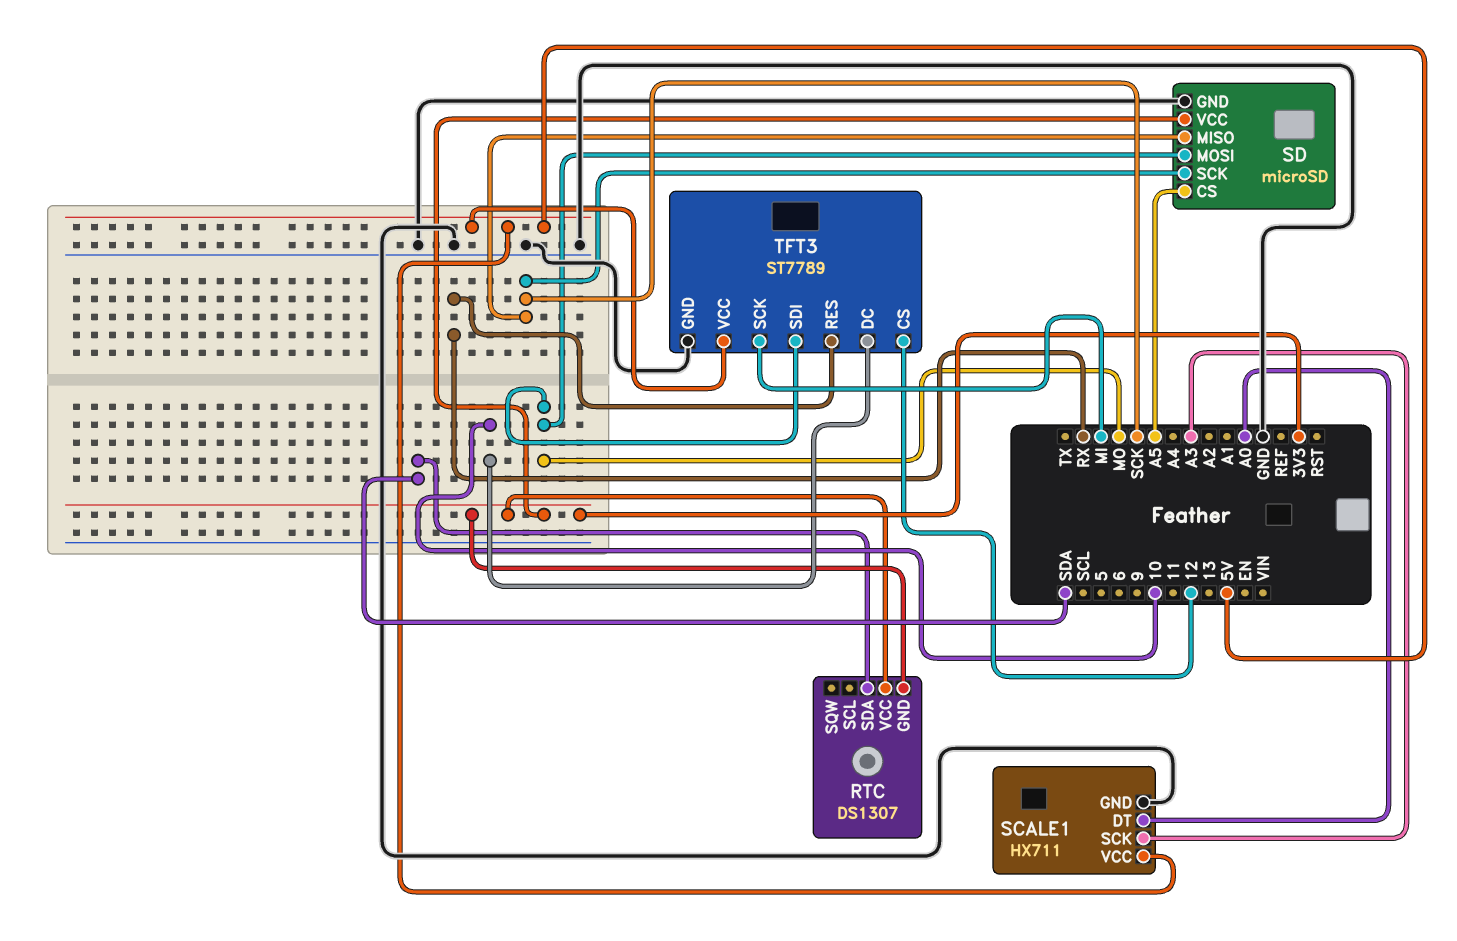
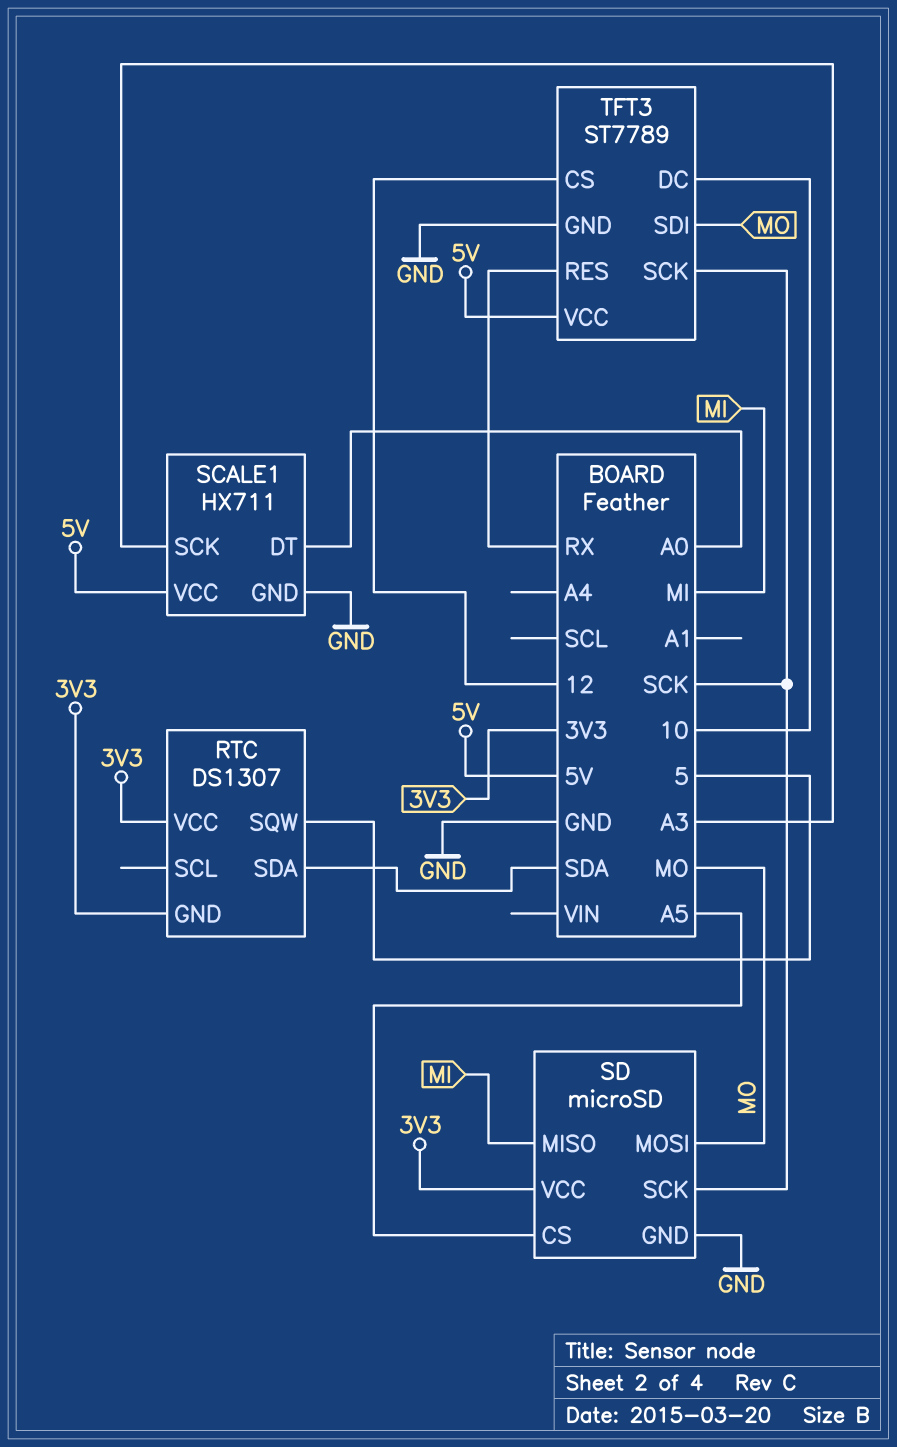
RTC pin SQW: none -> 5
SD pin MISO: SCK -> MI
TFT3 pin SCK: MI -> SCK

